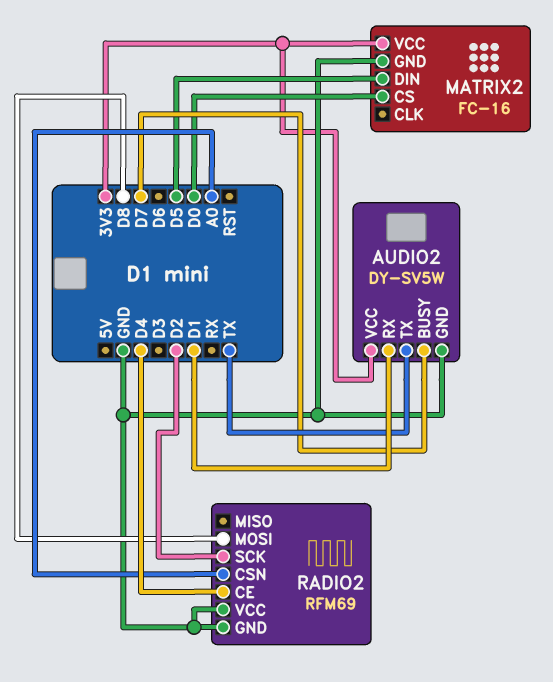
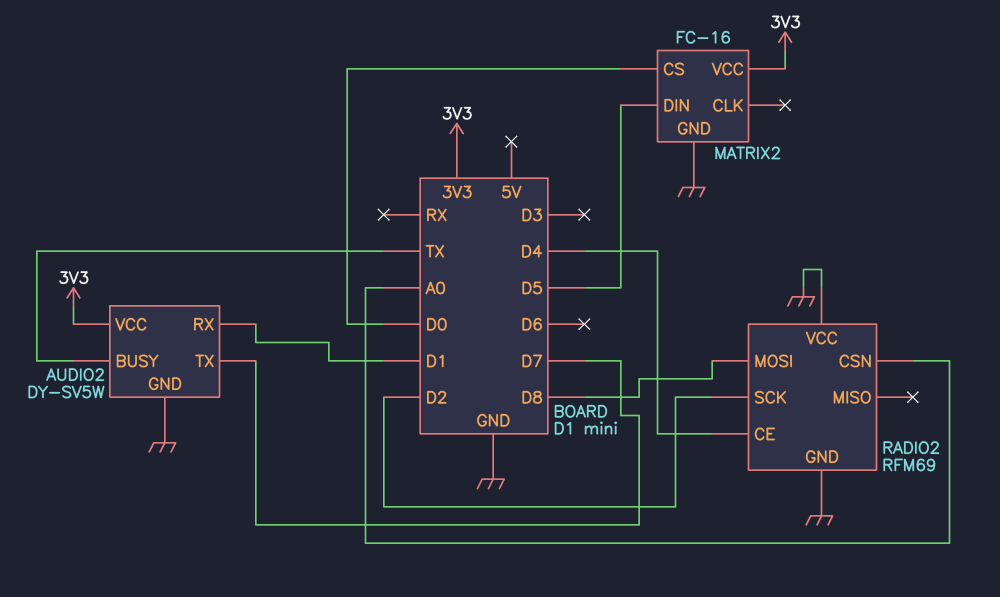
AUDIO2 pin BUSY: D7 -> TX
AUDIO2 pin TX: TX -> D7

